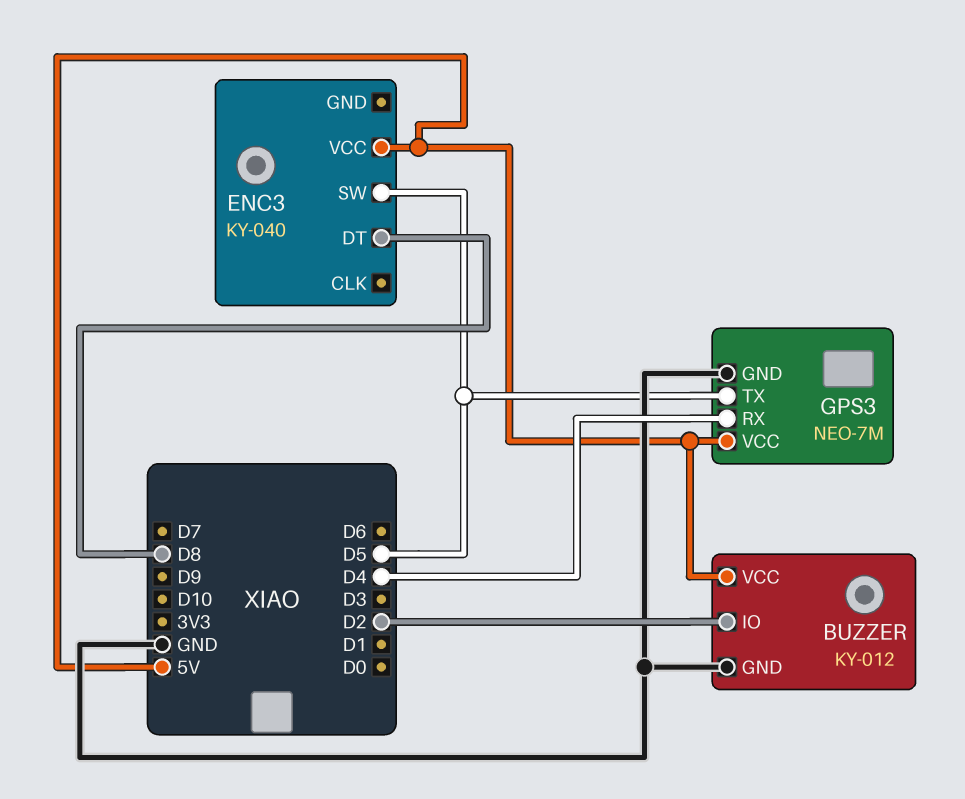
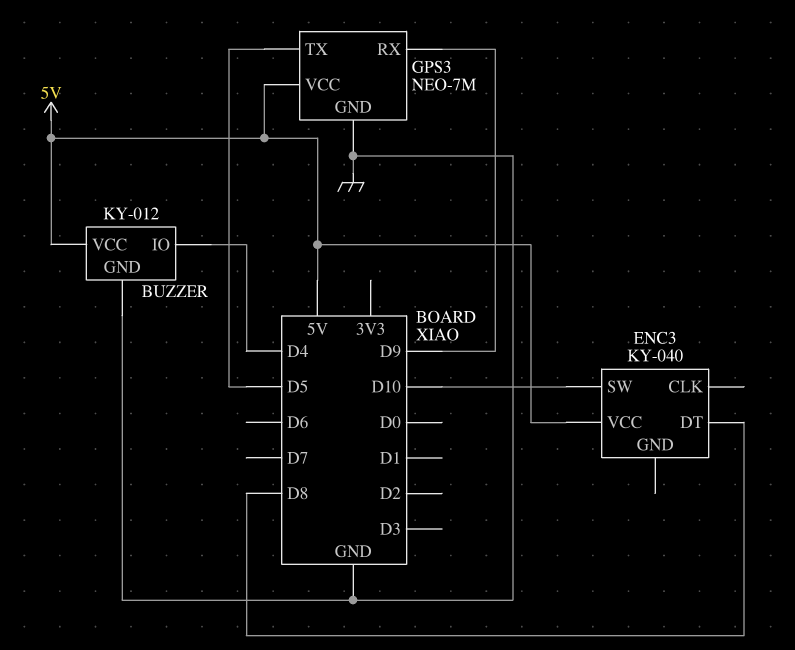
BUZZER pin IO: D2 -> D4
ENC3 pin SW: D5 -> D10
GPS3 pin RX: D4 -> D9

